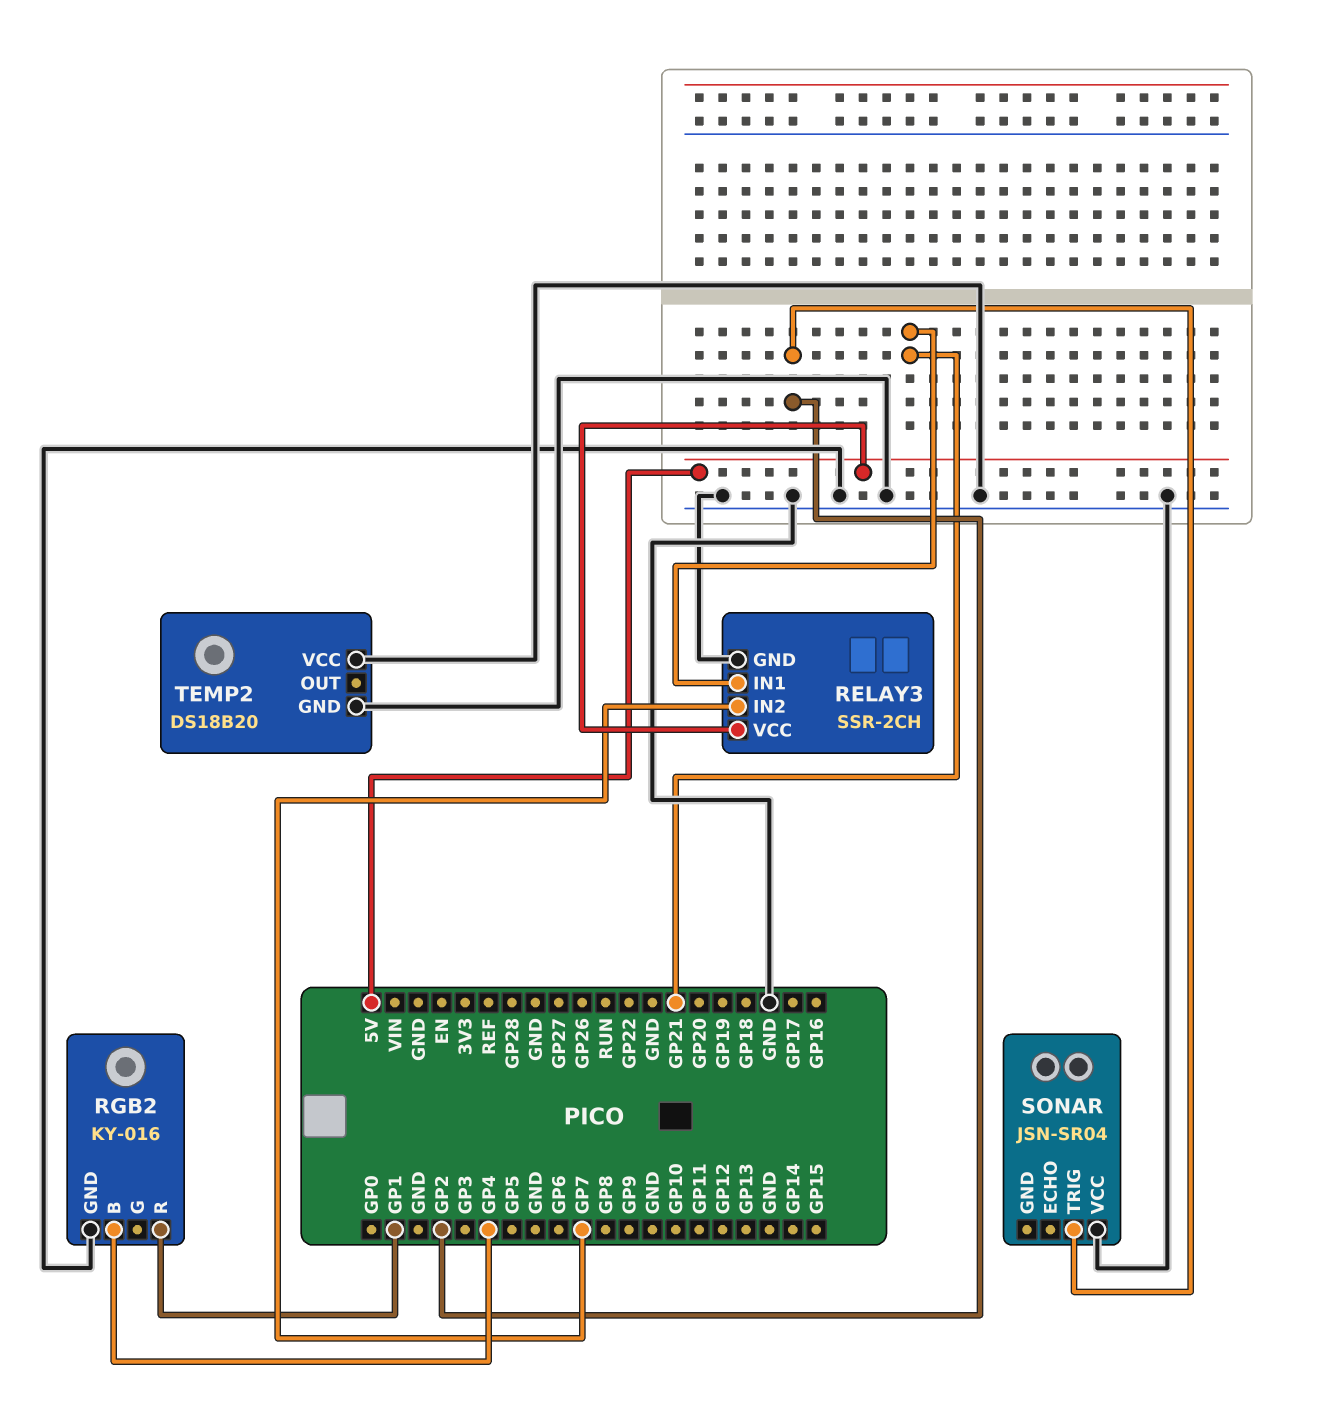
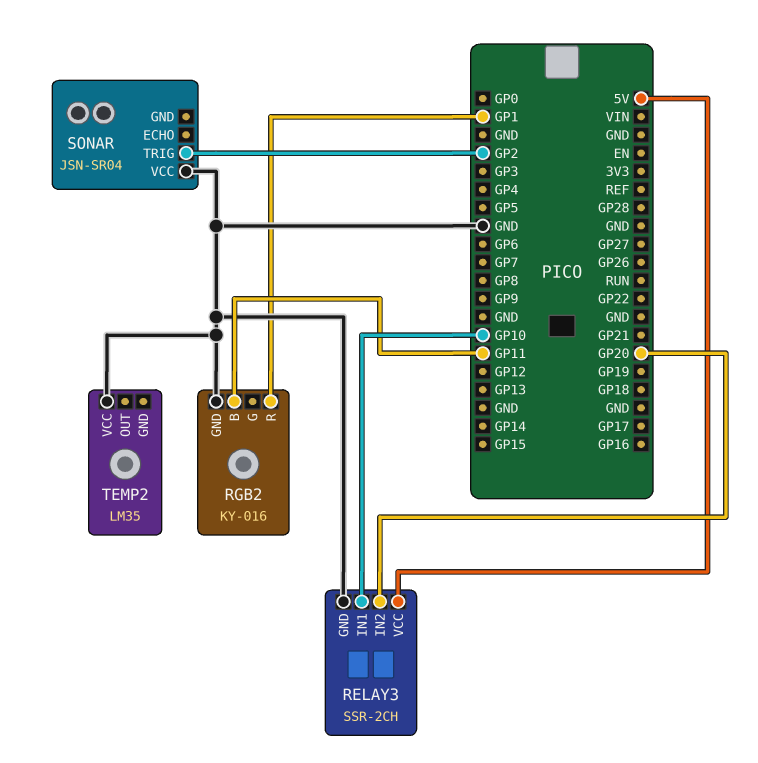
RELAY3 pin IN1: GP21 -> GP10
RELAY3 pin IN2: GP7 -> GP20
RGB2 pin B: GP4 -> GP11
TEMP2: DS18B20 -> LM35
TEMP2 pin GND: GND -> none

